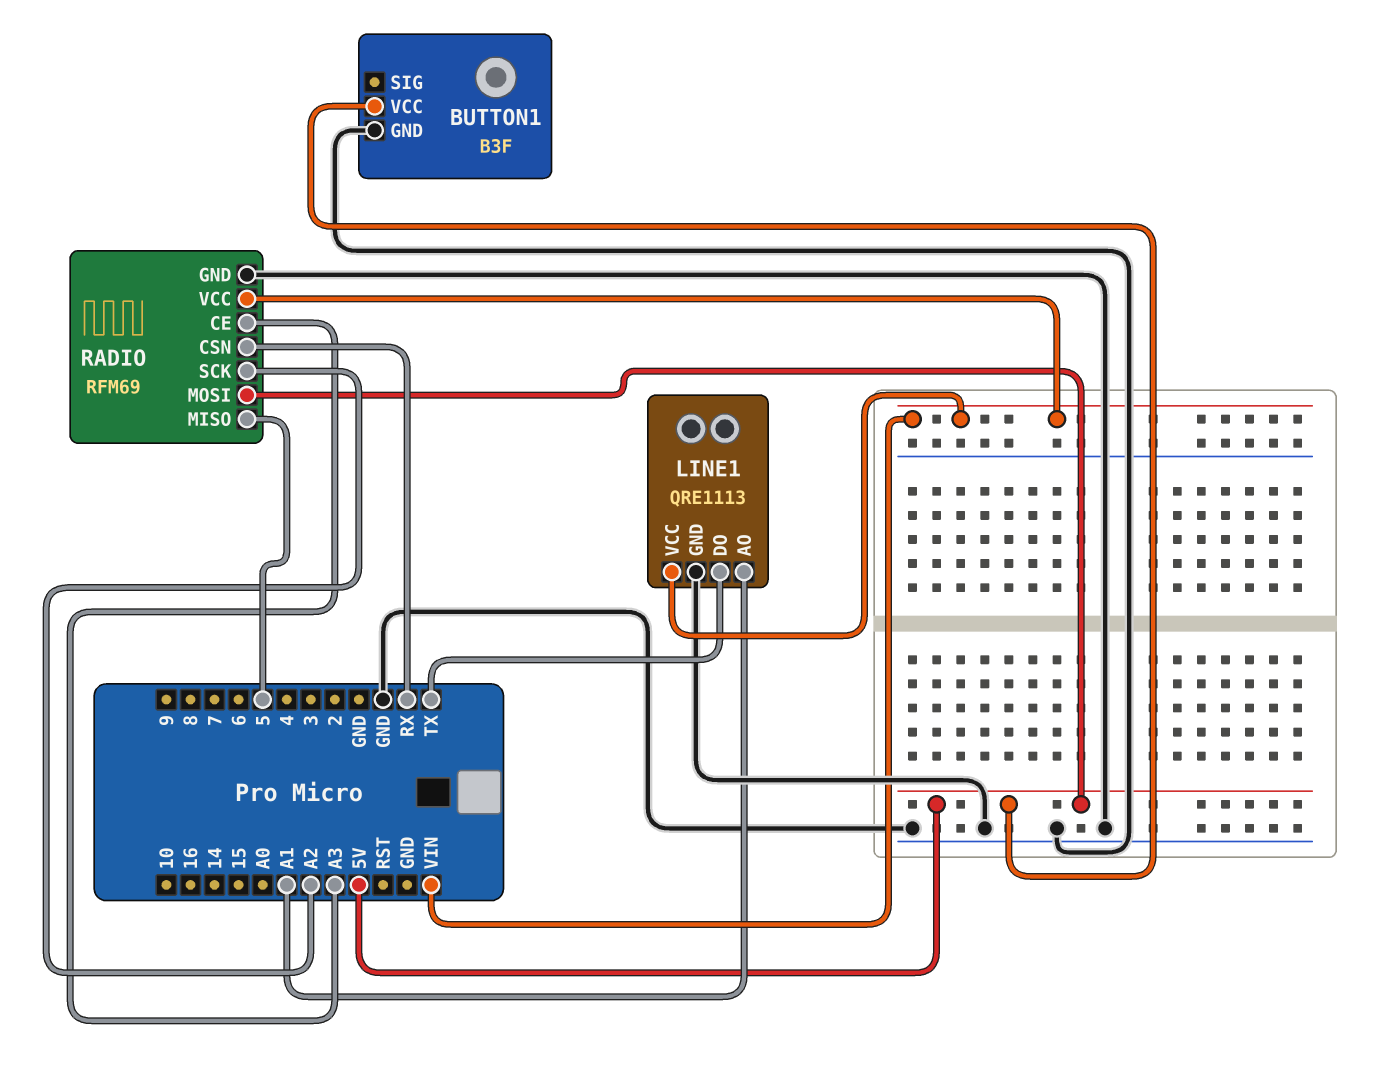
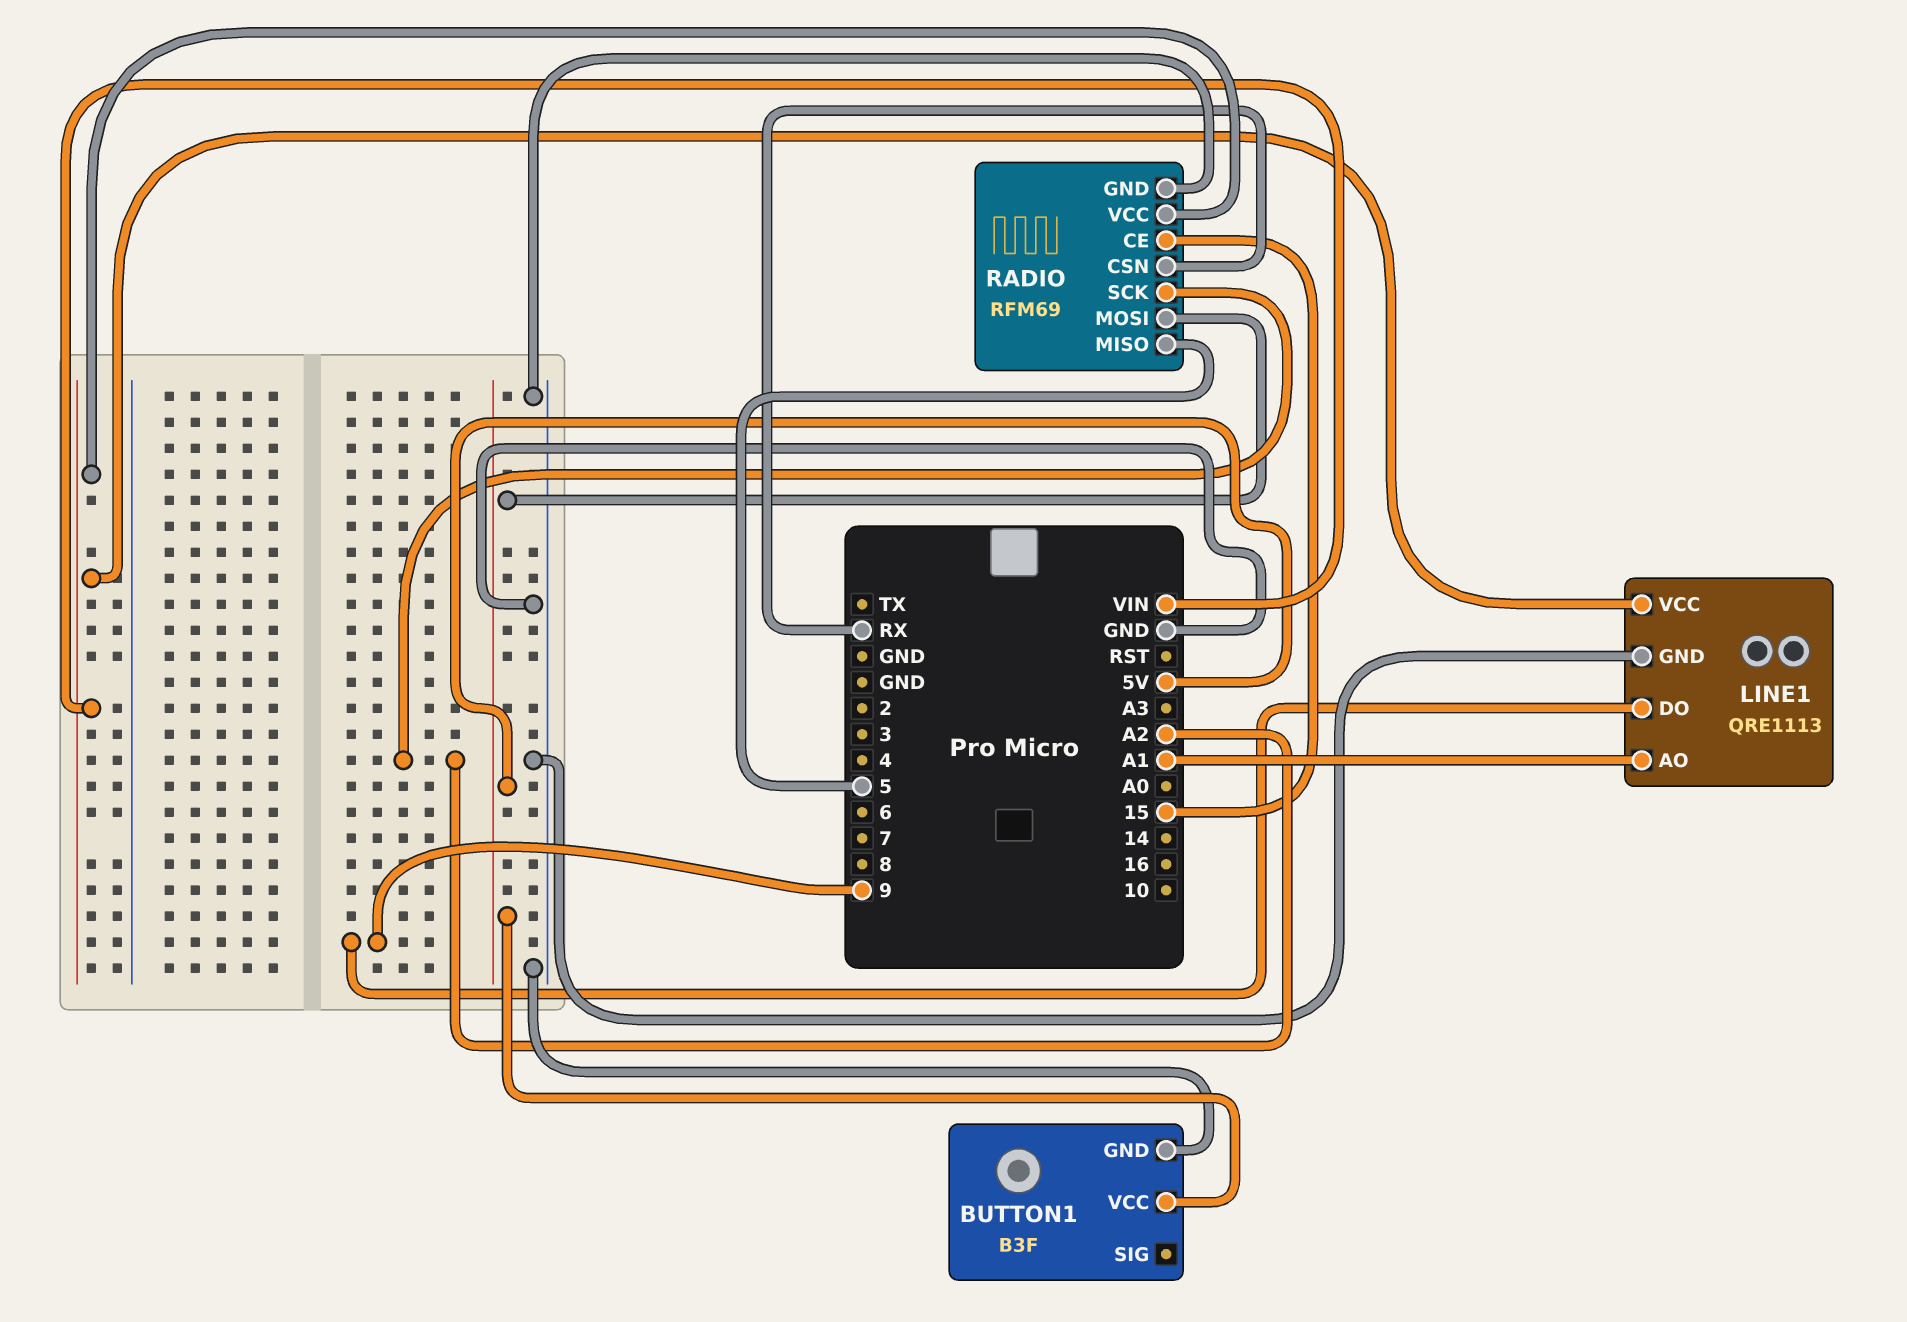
LINE1 pin DO: TX -> 9
RADIO pin CE: A3 -> 15

